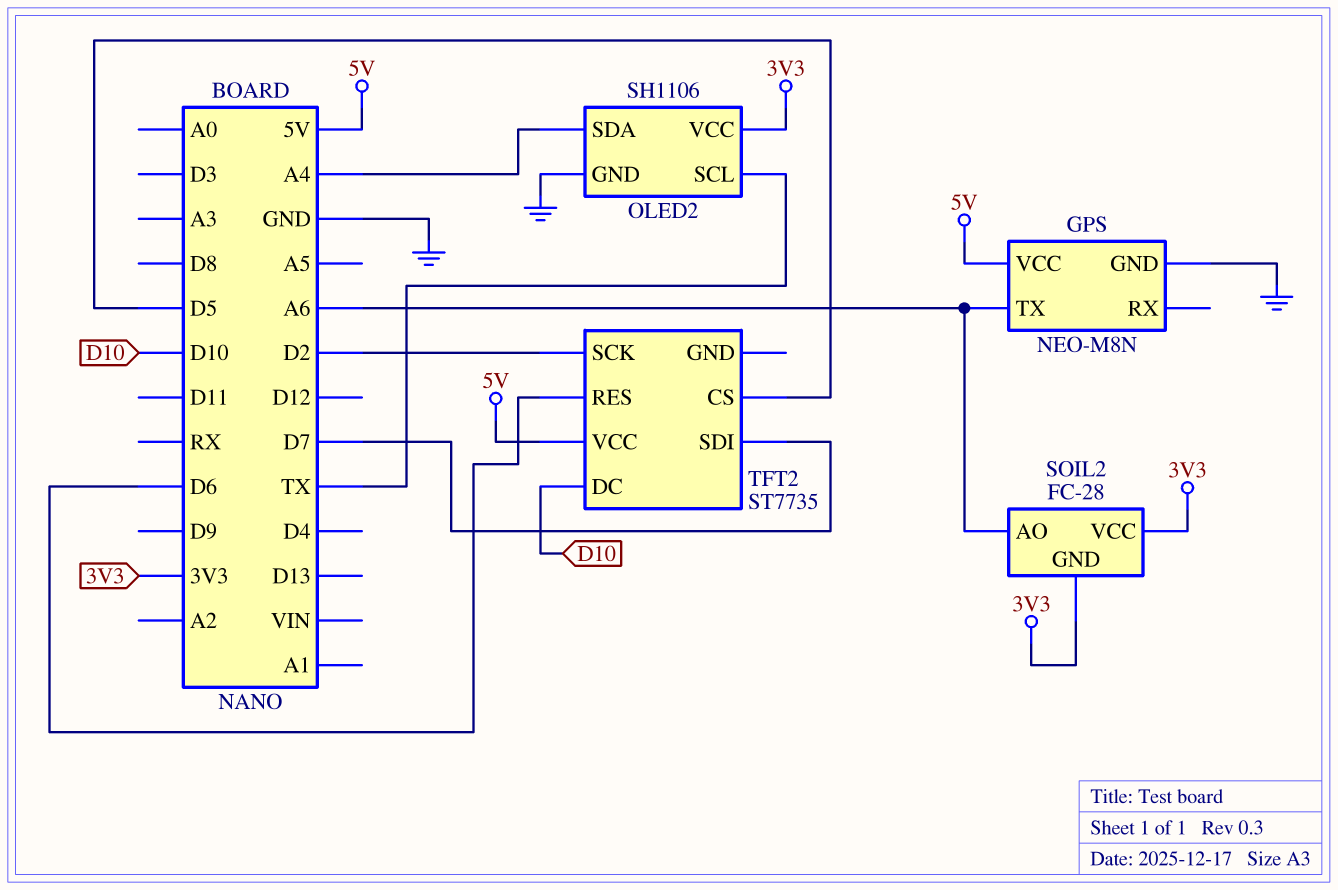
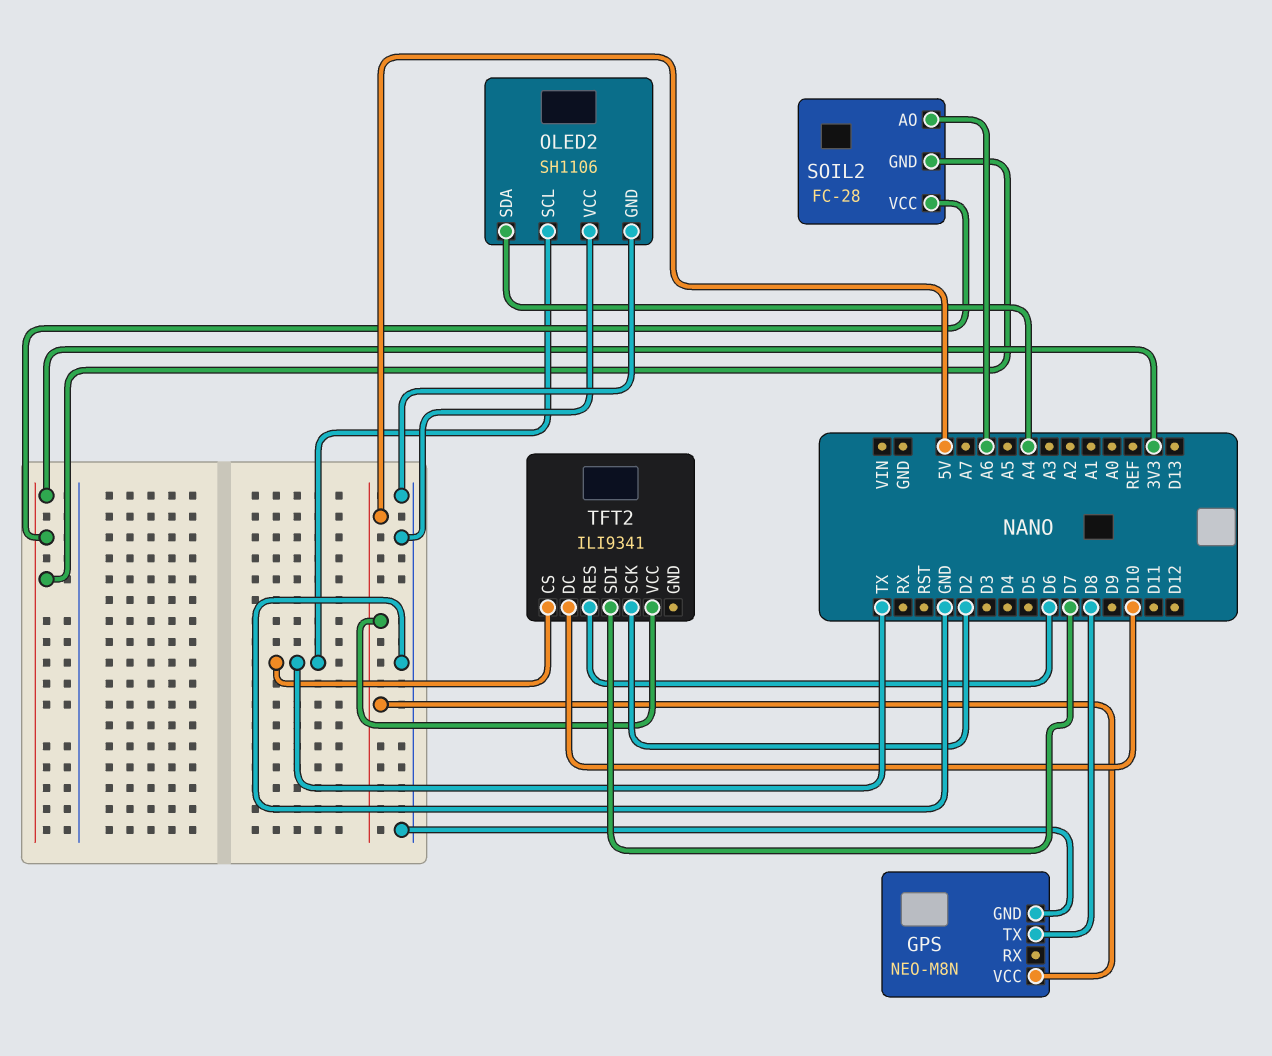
GPS pin TX: A6 -> D8
OLED2 pin VCC: 3V3 -> GND
TFT2: ST7735 -> ILI9341
TFT2 pin CS: D5 -> TX

